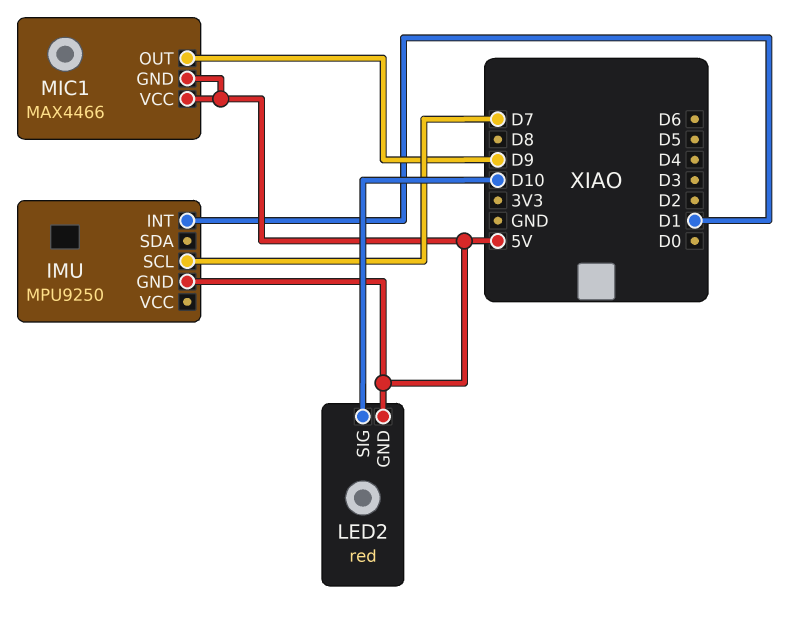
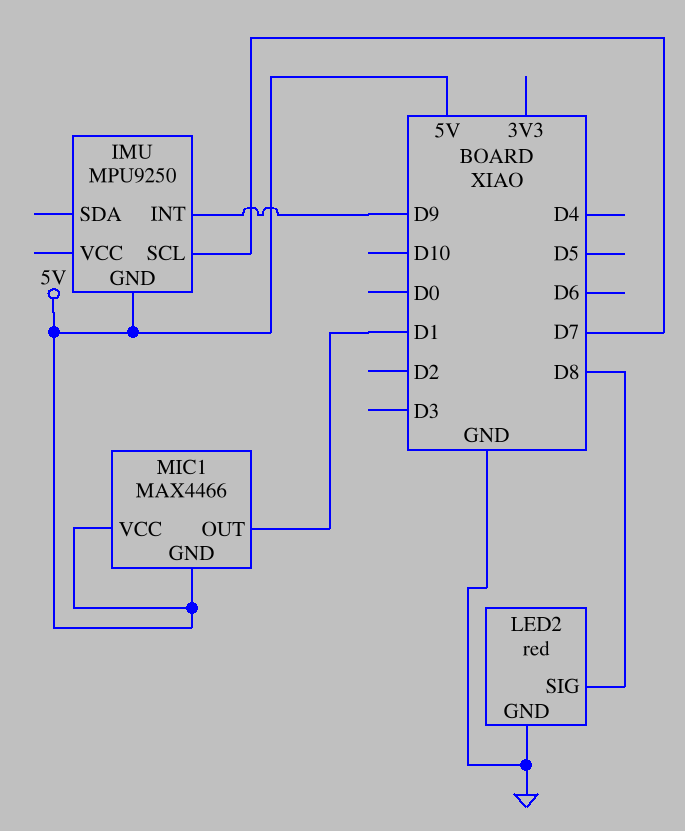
IMU pin INT: D1 -> D9
LED2 pin GND: 5V -> GND
LED2 pin SIG: D10 -> D8
MIC1 pin OUT: D9 -> D1

